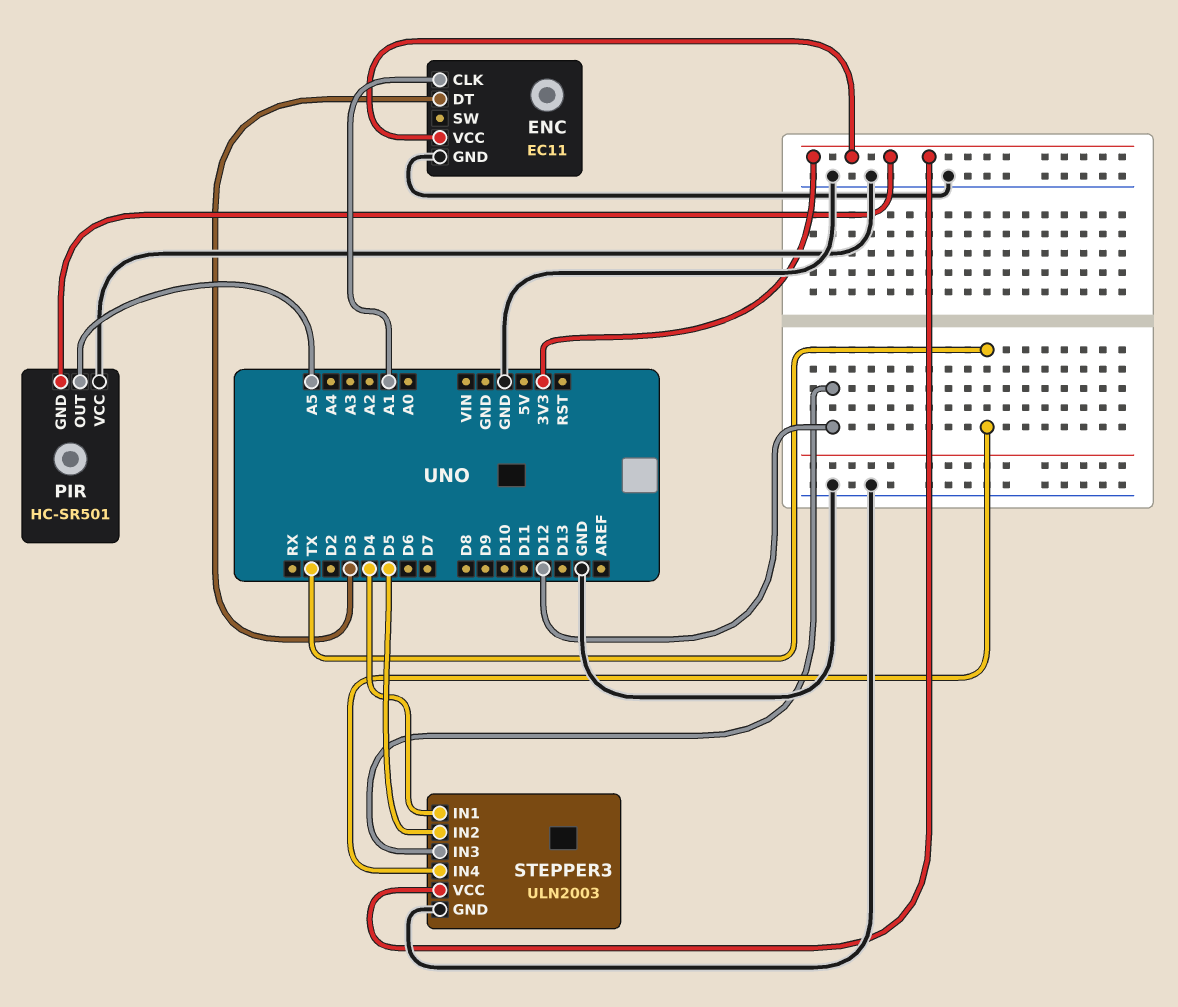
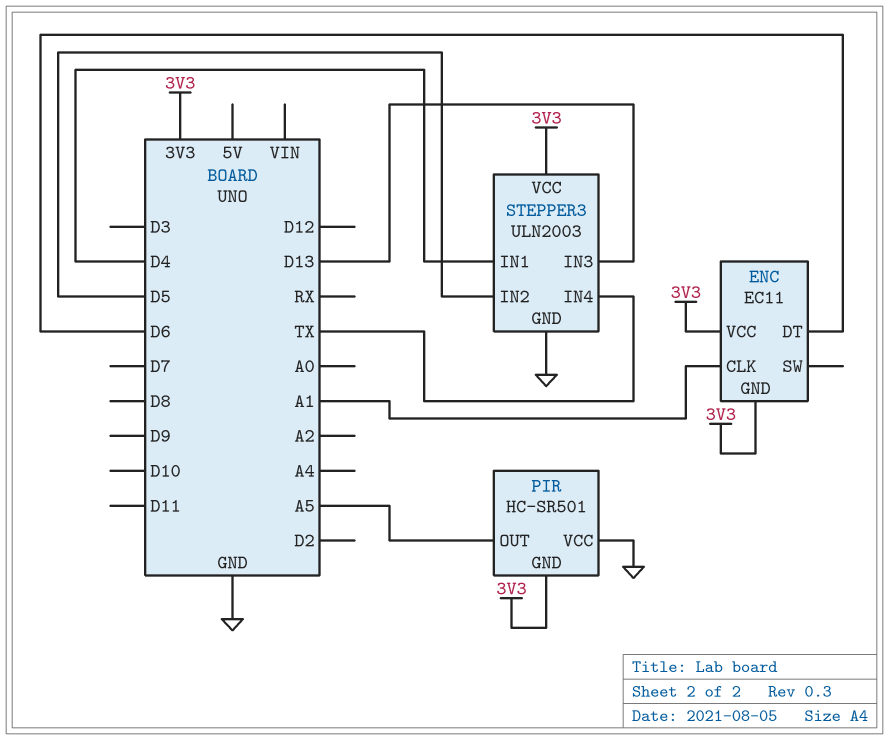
ENC pin DT: D3 -> D6
ENC pin GND: GND -> 3V3
STEPPER3 pin IN3: D12 -> D13

